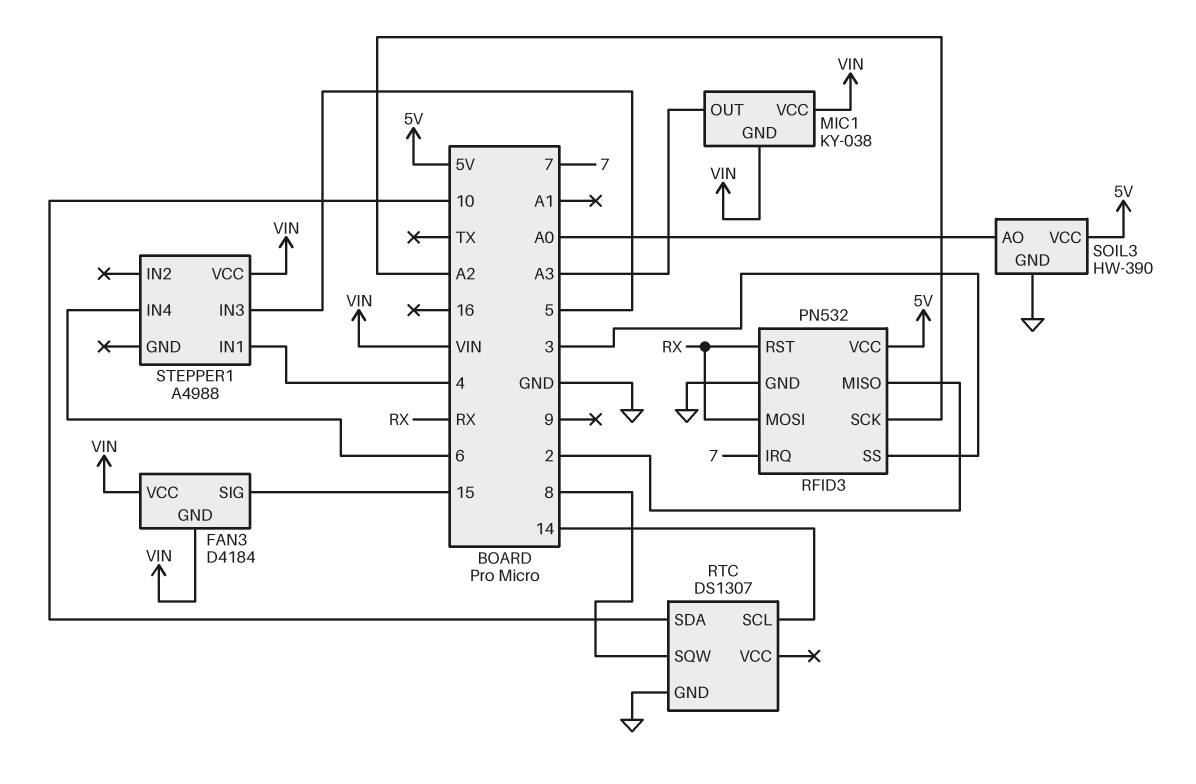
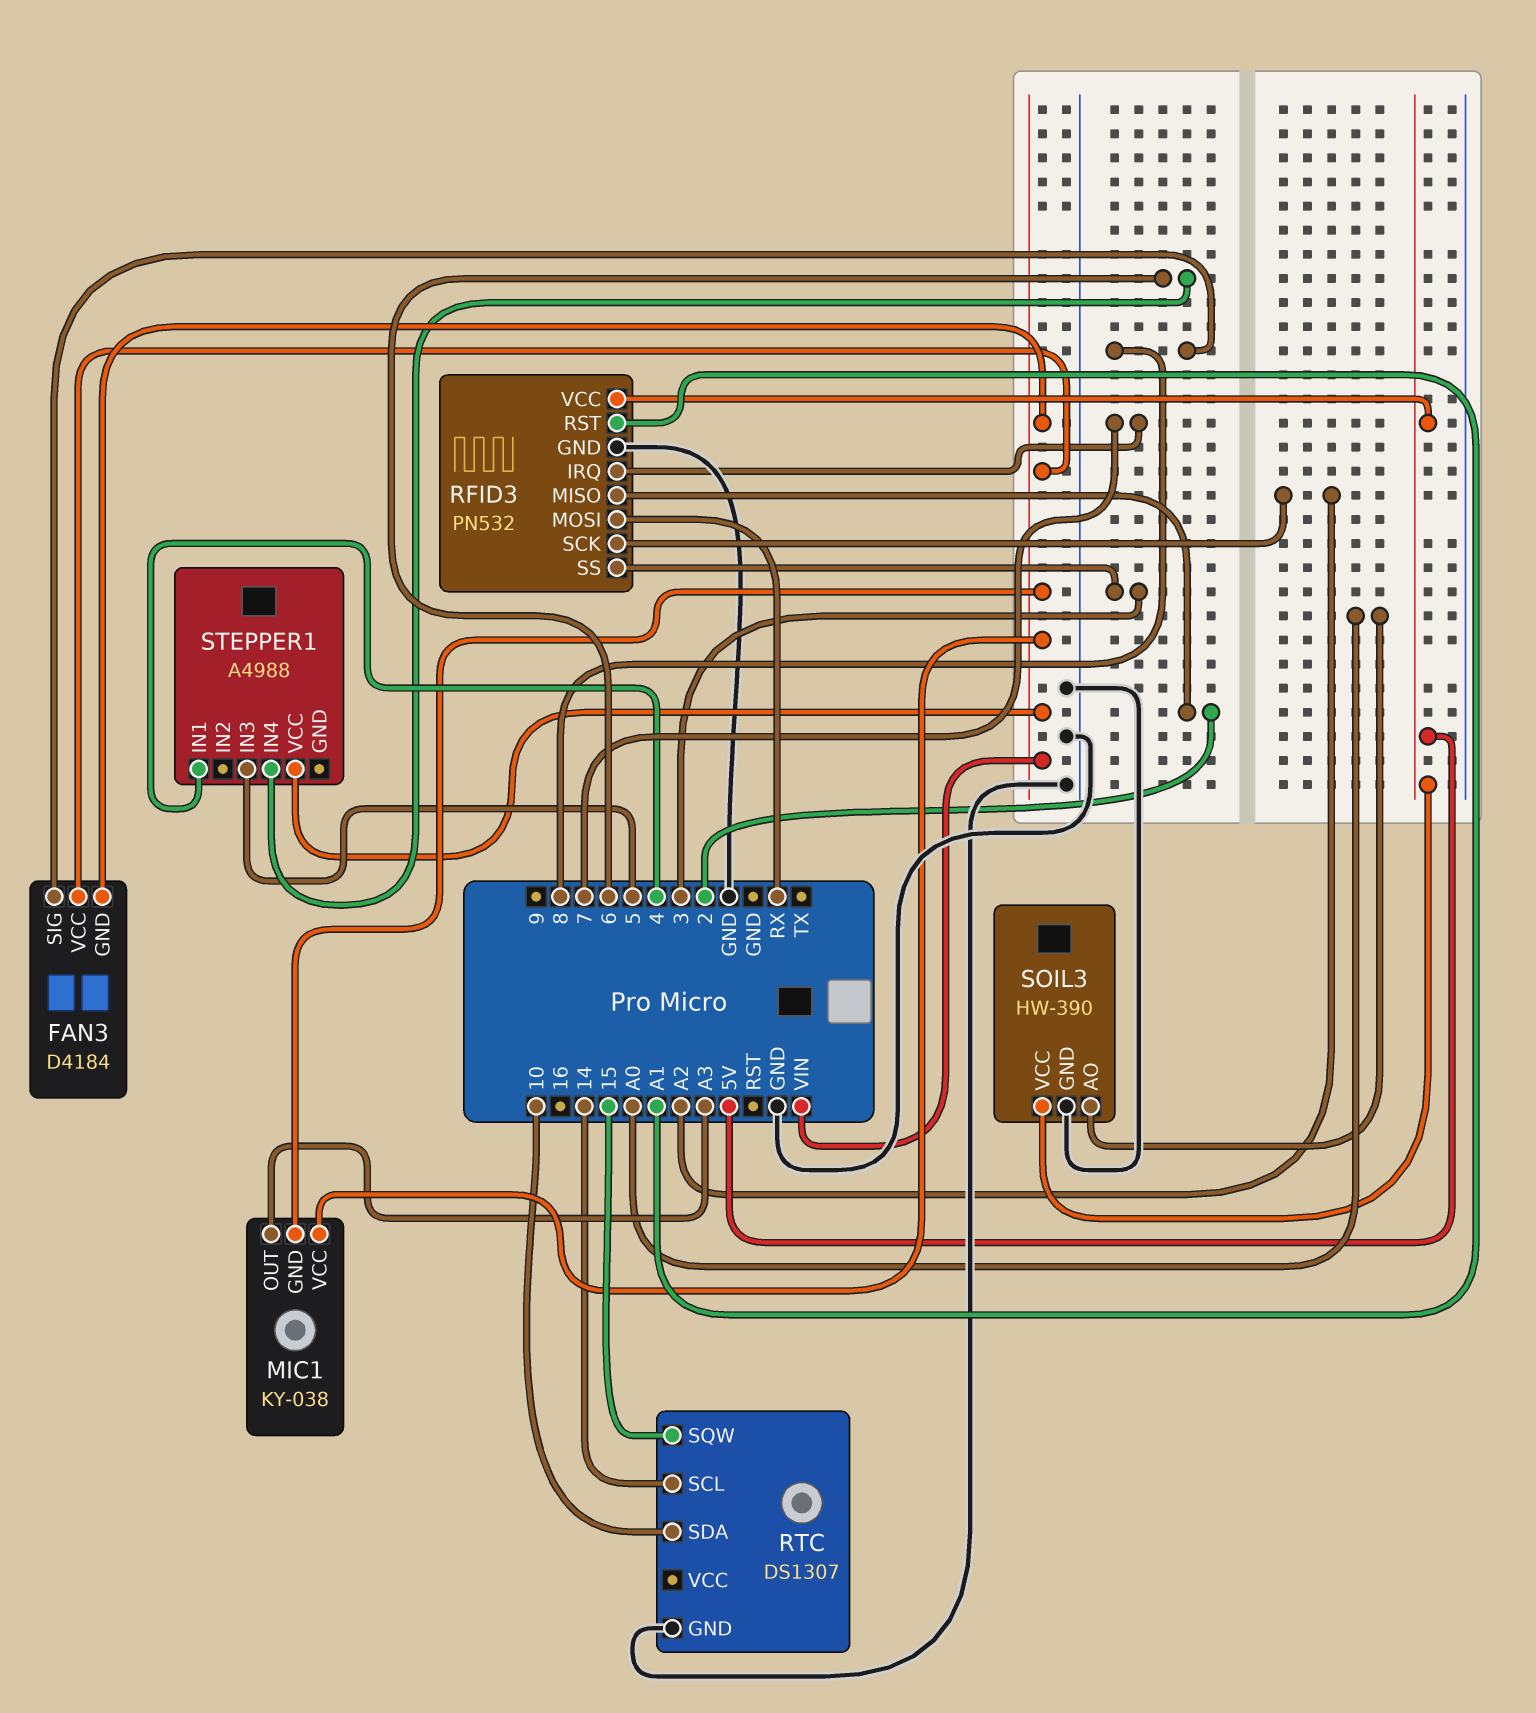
FAN3 pin SIG: 15 -> 8
RFID3 pin RST: RX -> A1
RTC pin SQW: 8 -> 15

